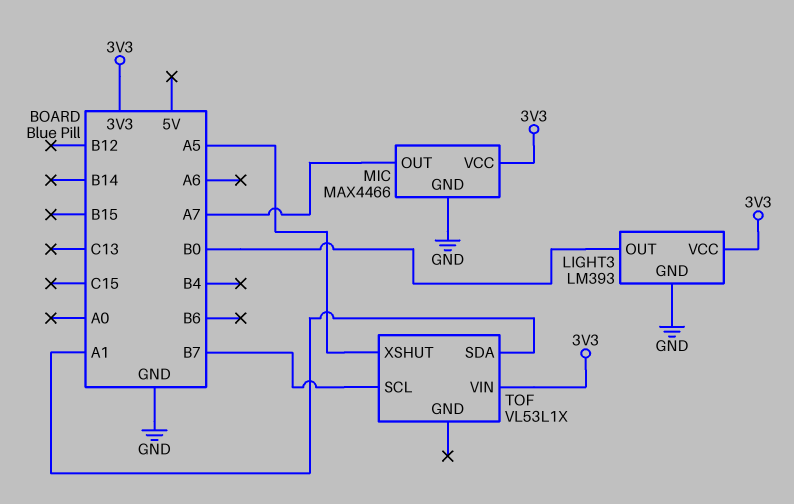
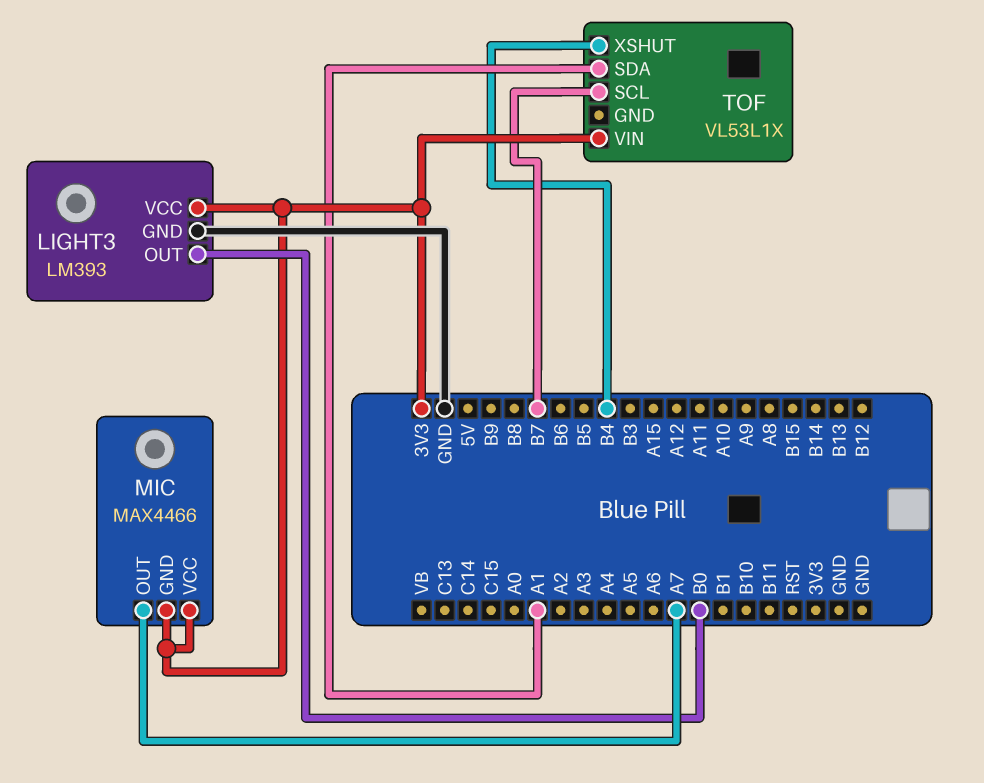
MIC pin GND: GND -> 3V3
TOF pin XSHUT: A5 -> B4

